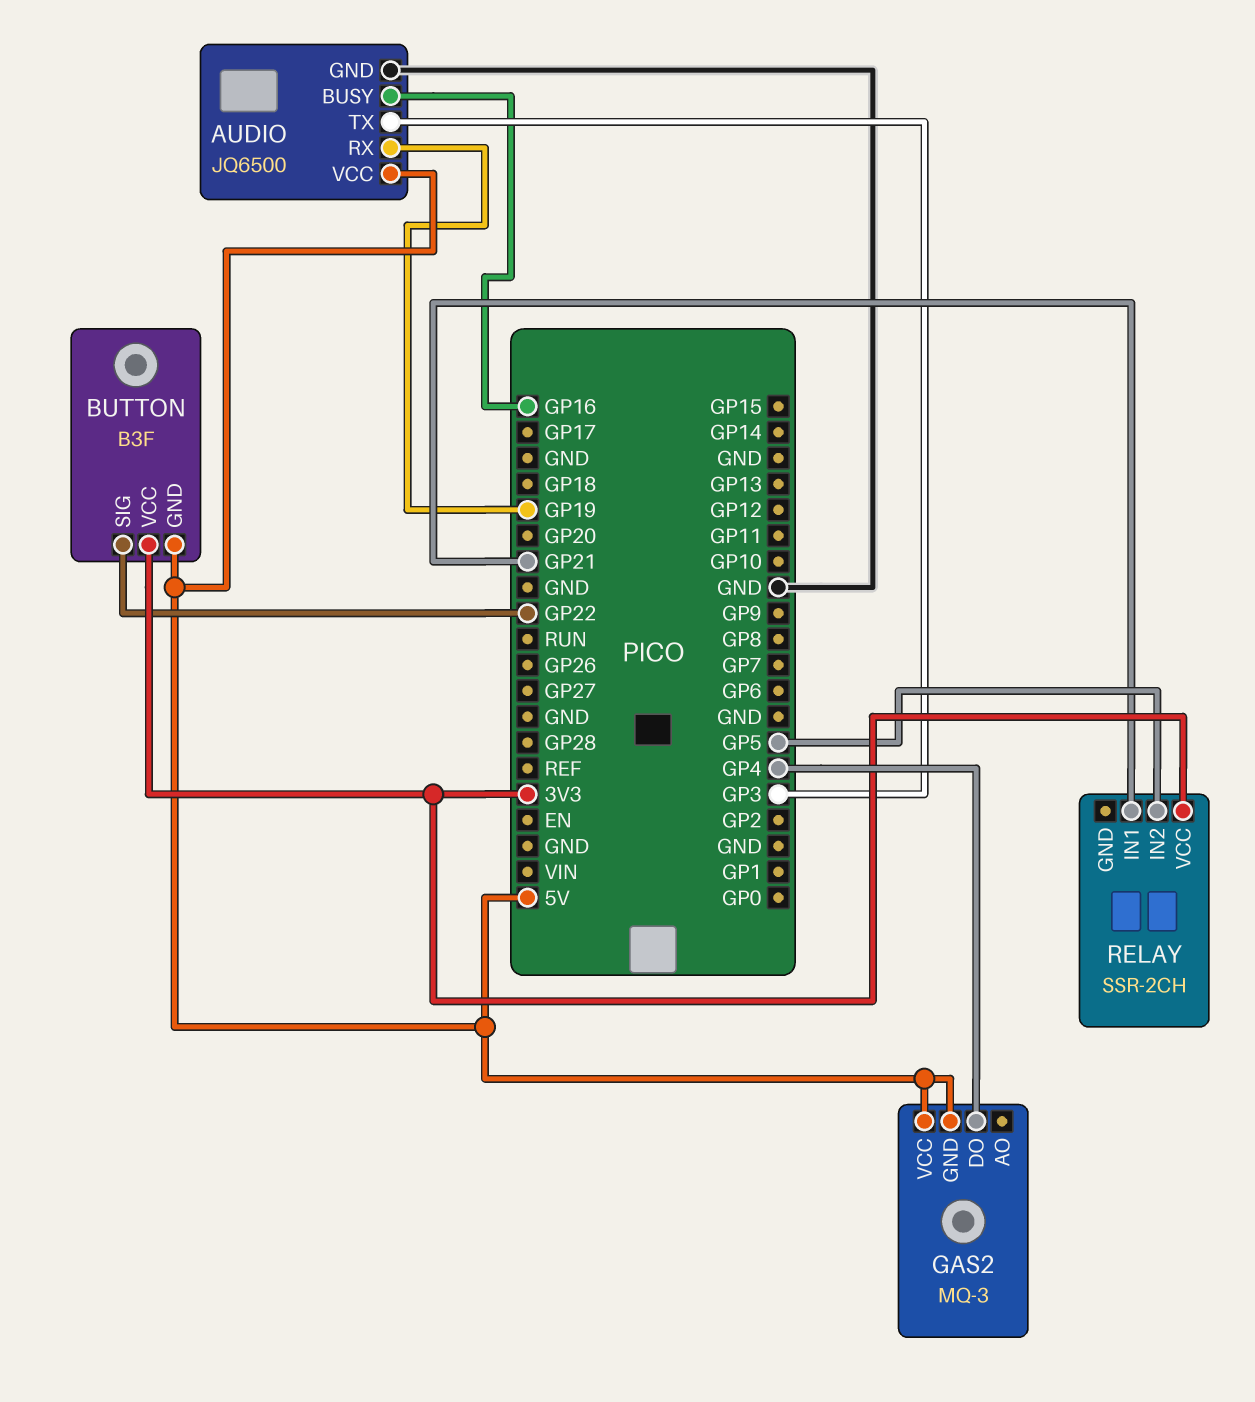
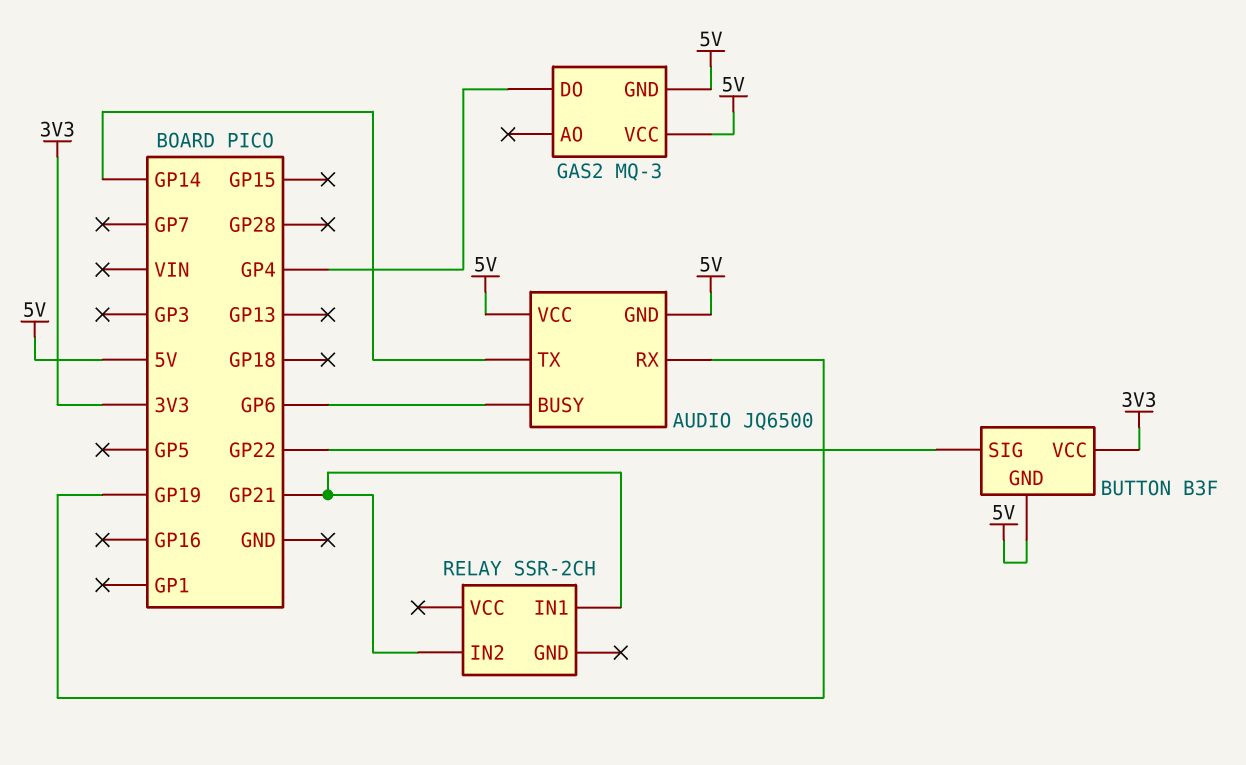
AUDIO pin BUSY: GP16 -> GP6
AUDIO pin GND: GND -> 5V
AUDIO pin TX: GP3 -> GP14
RELAY pin IN2: GP5 -> GP21
RELAY pin VCC: 3V3 -> none

